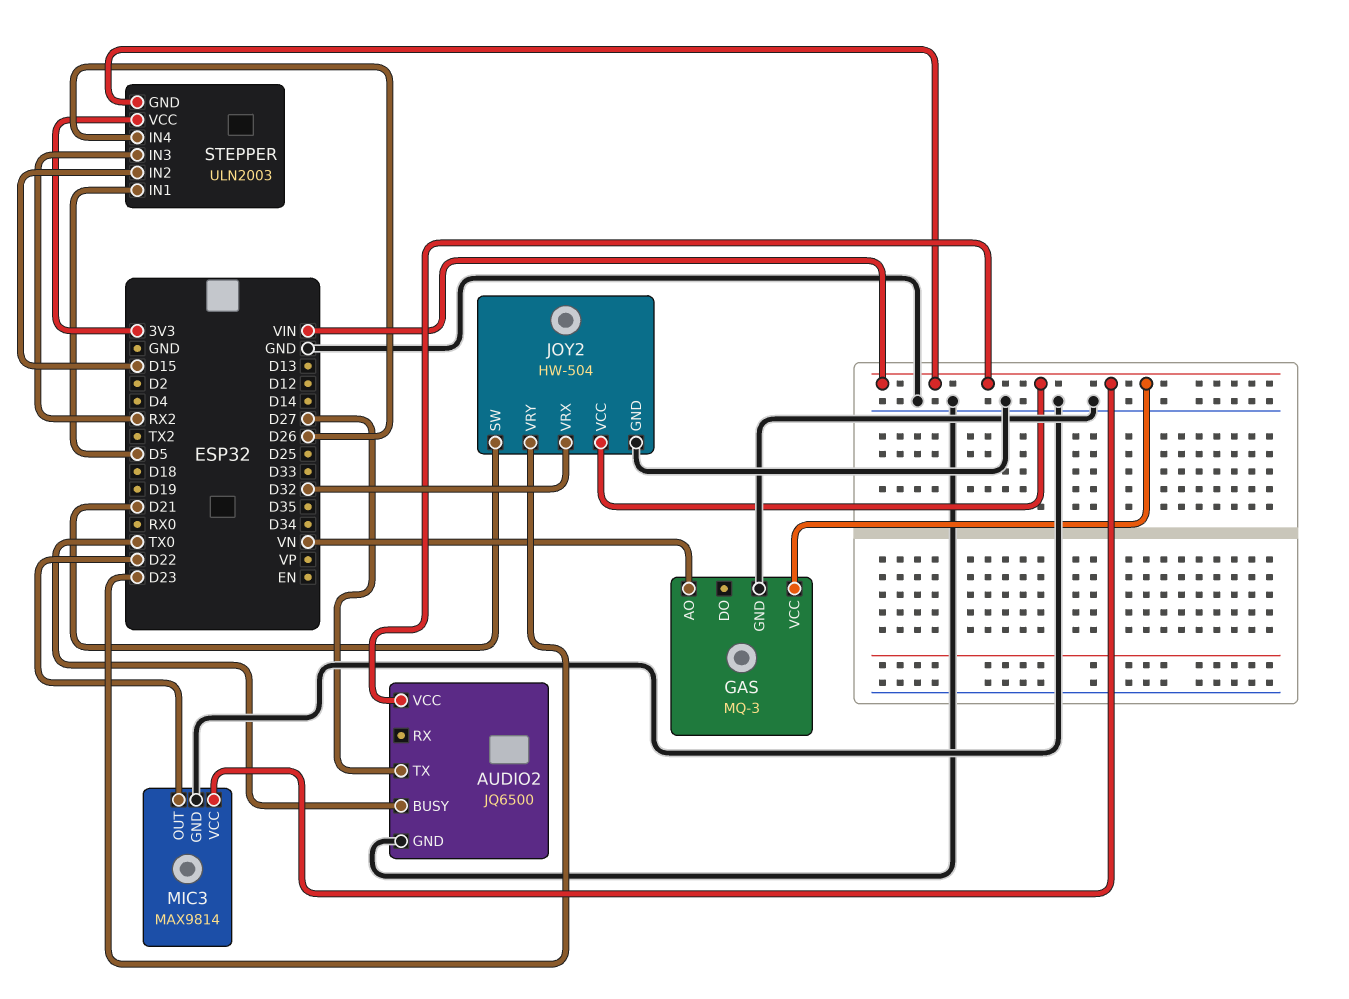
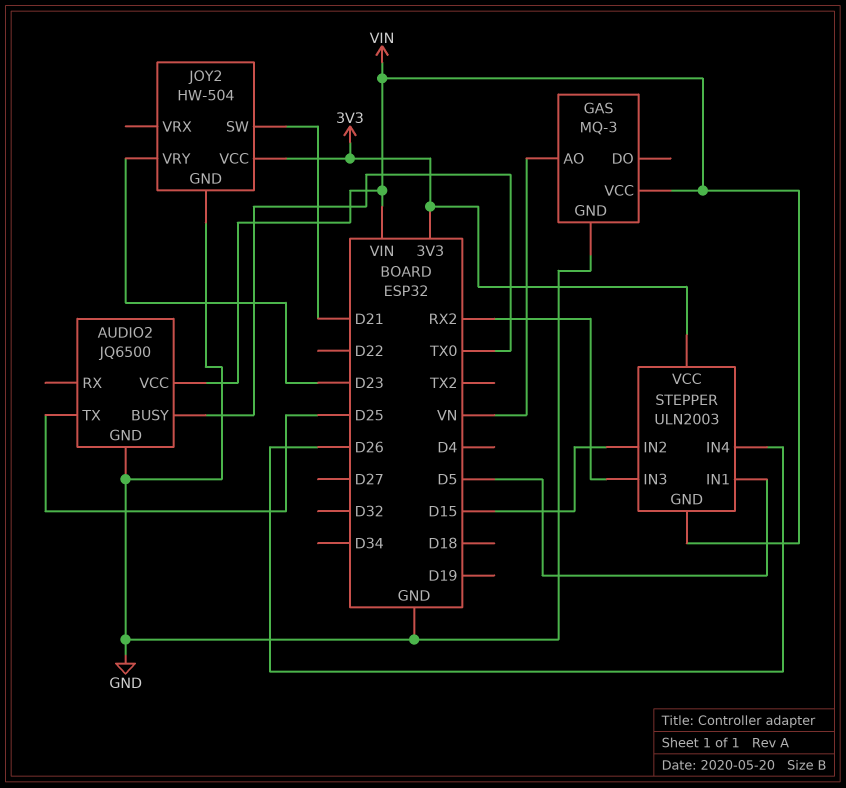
AUDIO2 pin TX: D27 -> D25
JOY2 pin VCC: VIN -> 3V3
JOY2 pin VRX: D32 -> none
MIC3: MAX9814 -> none
MIC3 pin GND: GND -> none
MIC3 pin OUT: D22 -> none
MIC3 pin VCC: VIN -> none

